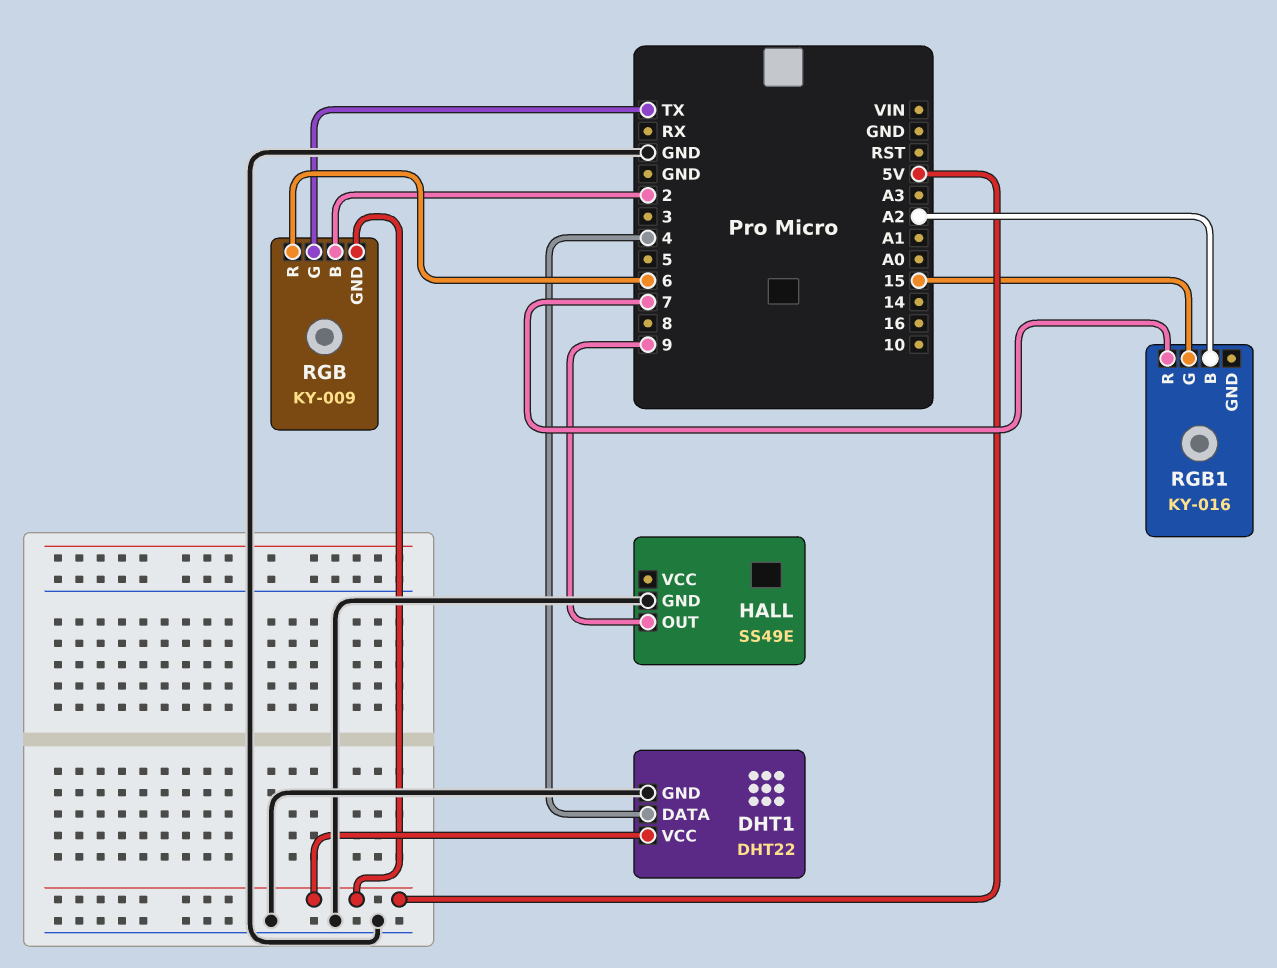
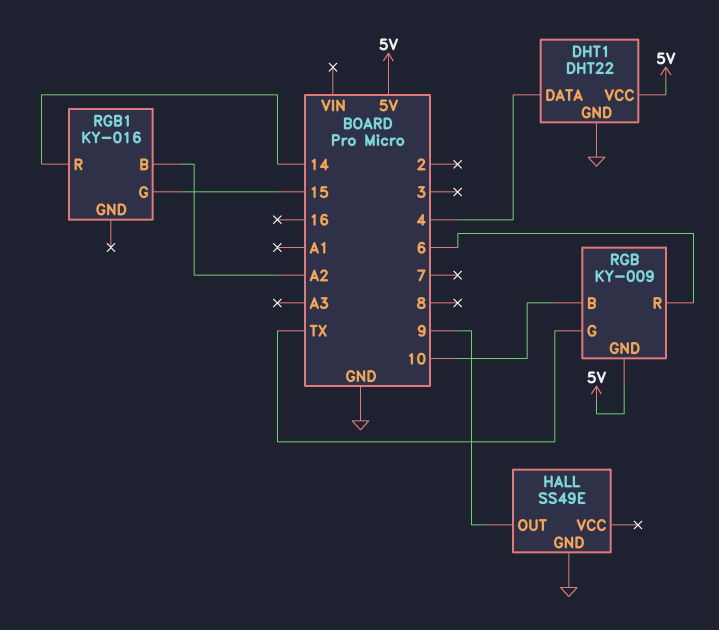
RGB pin B: 2 -> 10
RGB1 pin R: 7 -> 14

